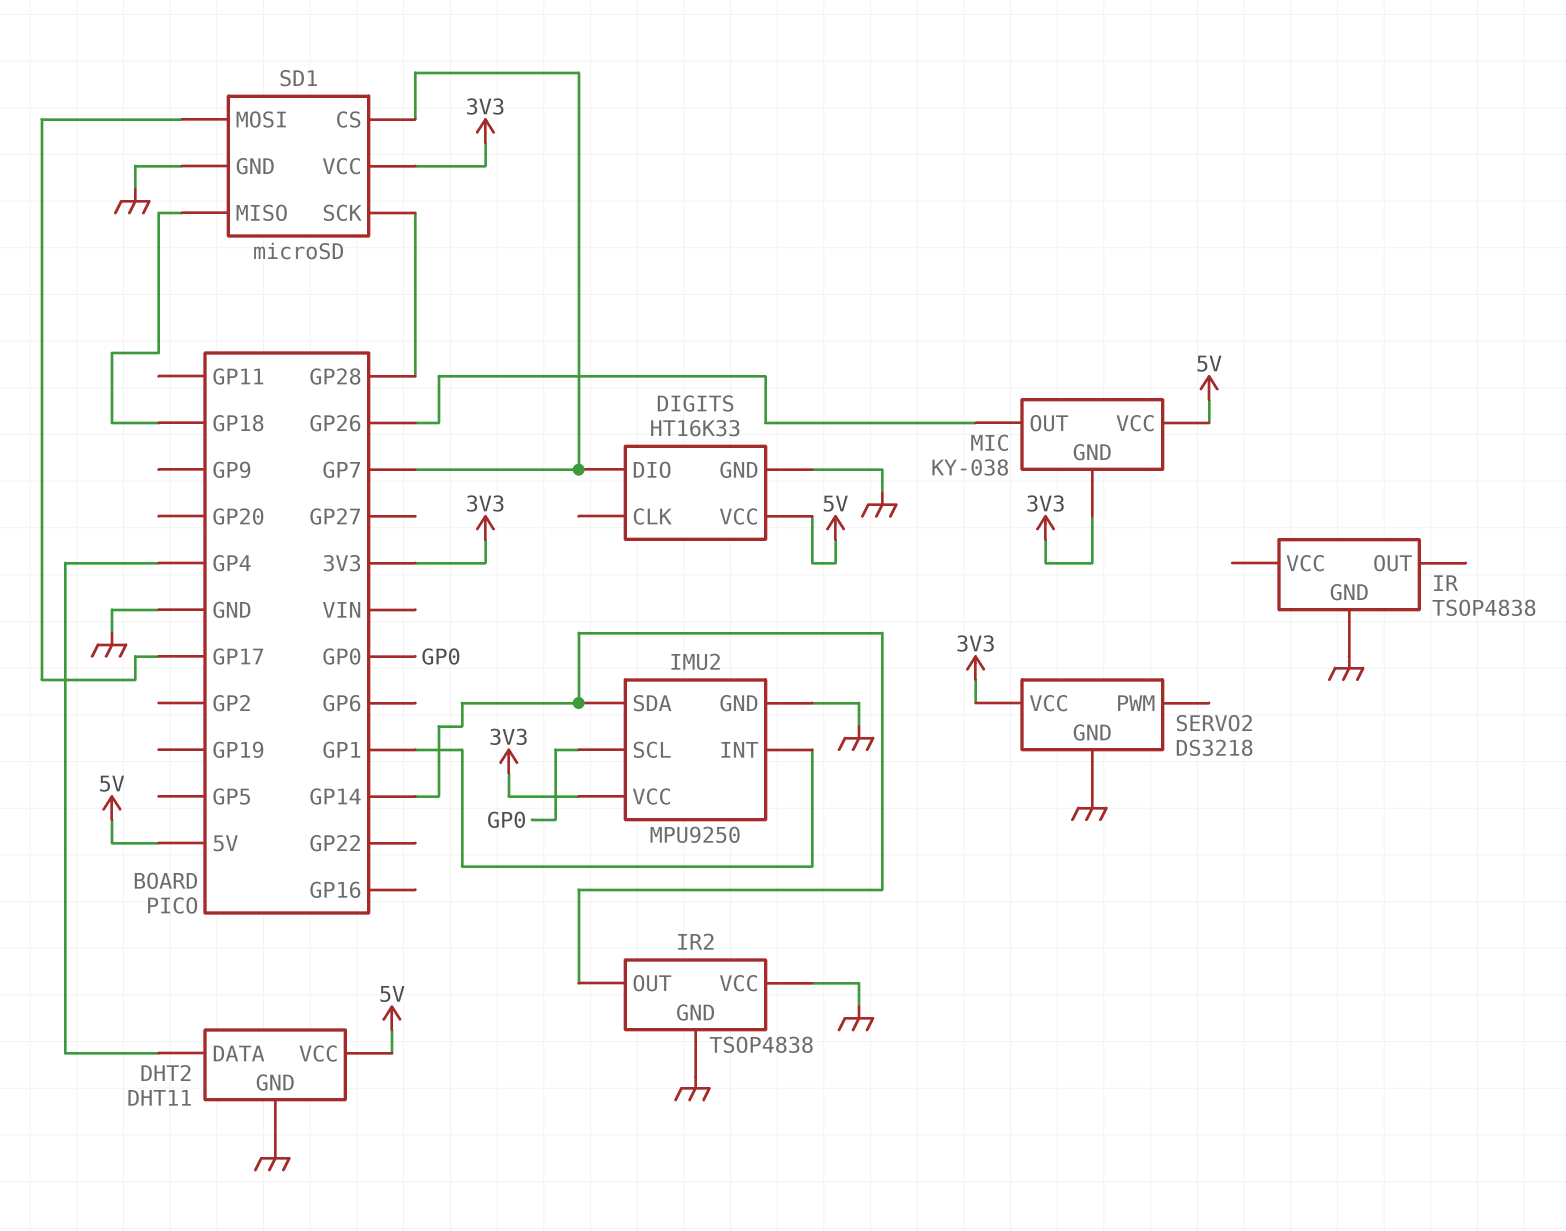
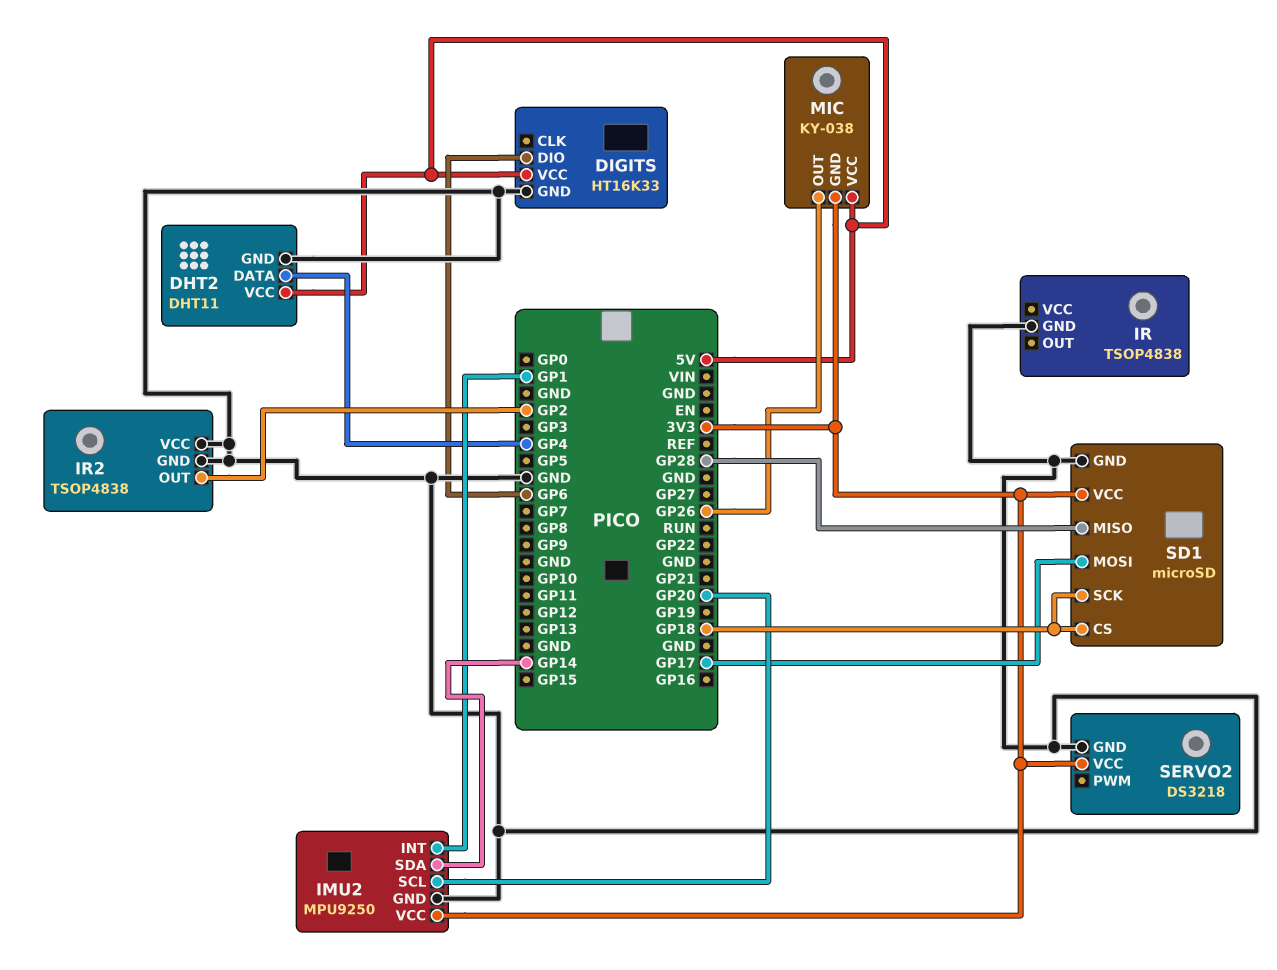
DIGITS pin DIO: GP7 -> GP6
IMU2 pin SCL: GP0 -> GP20
IR2 pin OUT: GP14 -> GP2
SD1 pin CS: GP7 -> GP18
SD1 pin MISO: GP18 -> GP28
SD1 pin SCK: GP28 -> GP18

